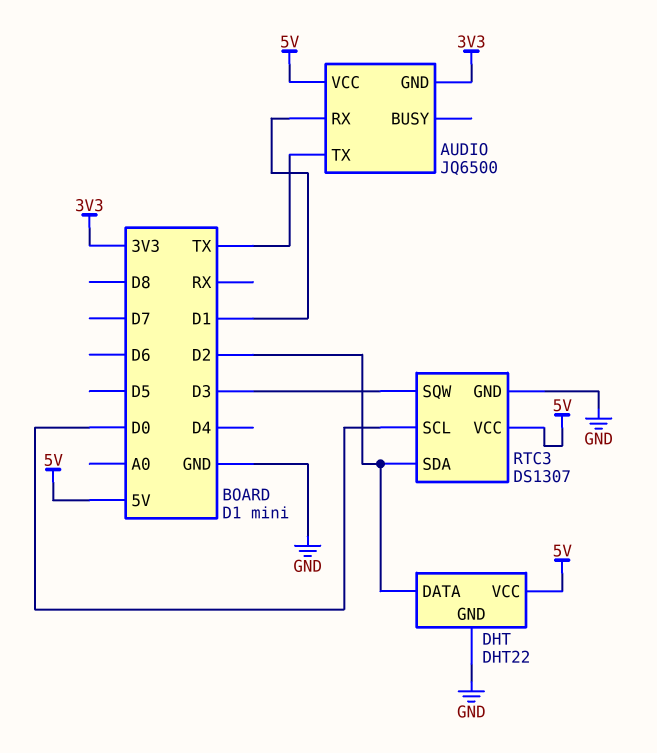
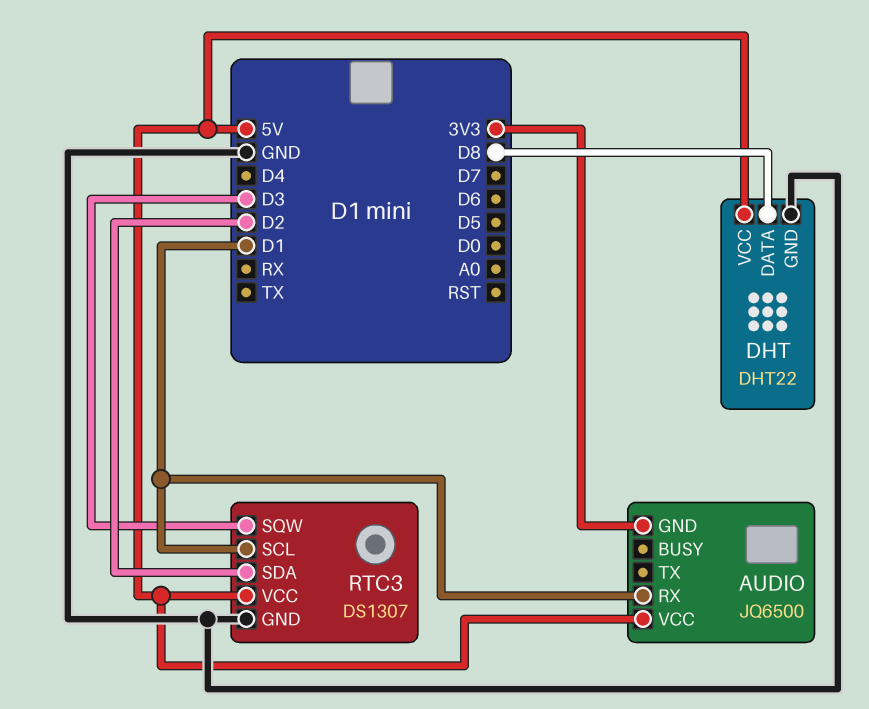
AUDIO pin TX: TX -> none
DHT pin DATA: D2 -> D8
RTC3 pin SCL: D0 -> D1

